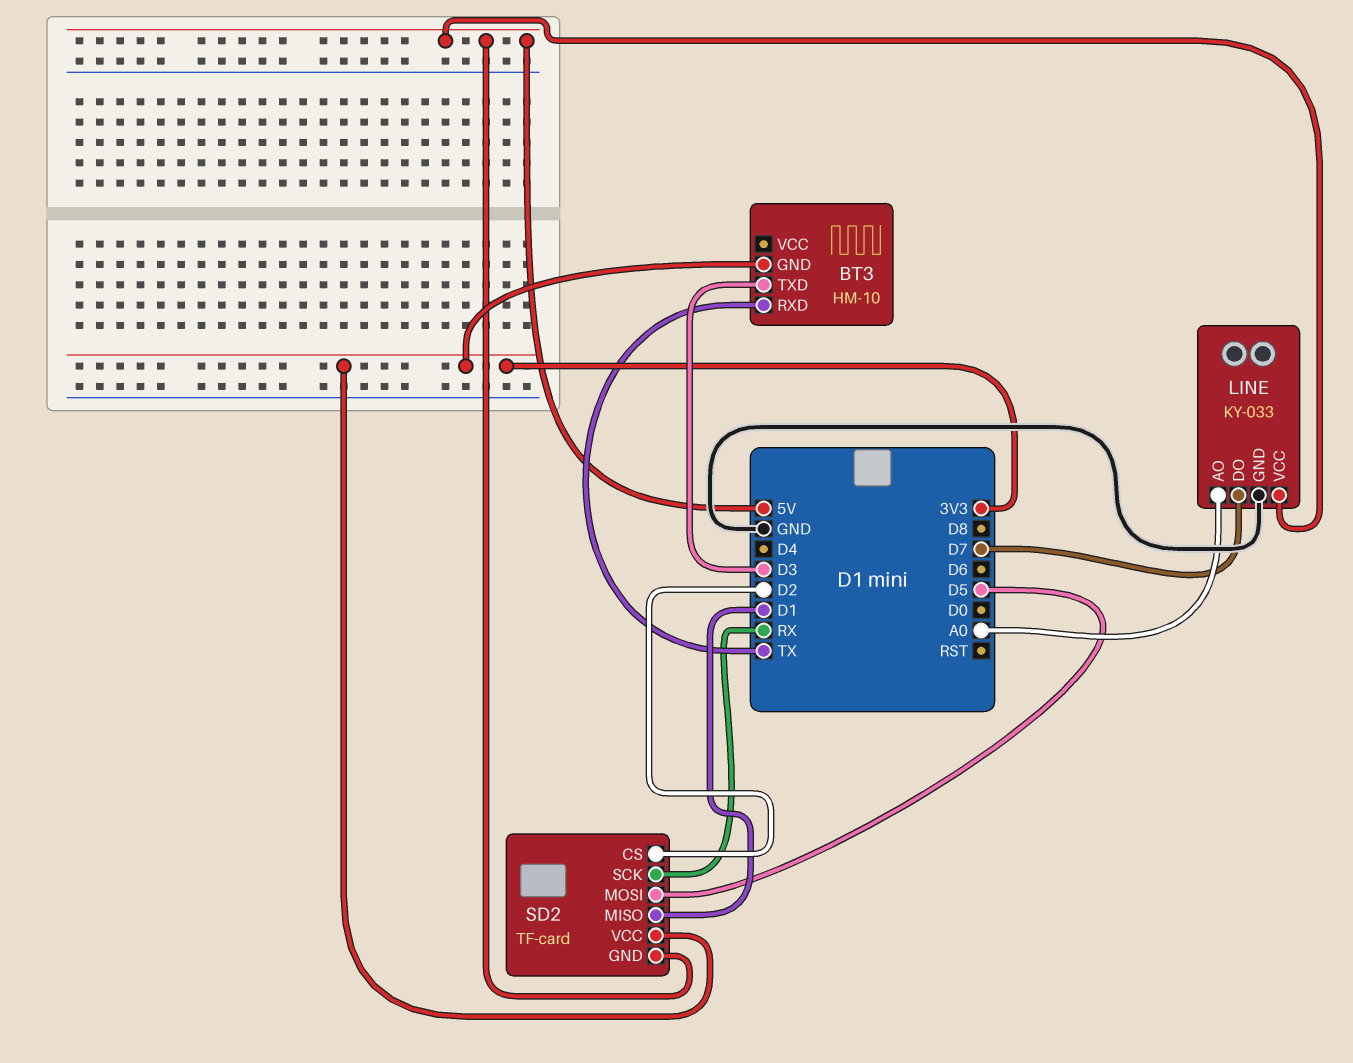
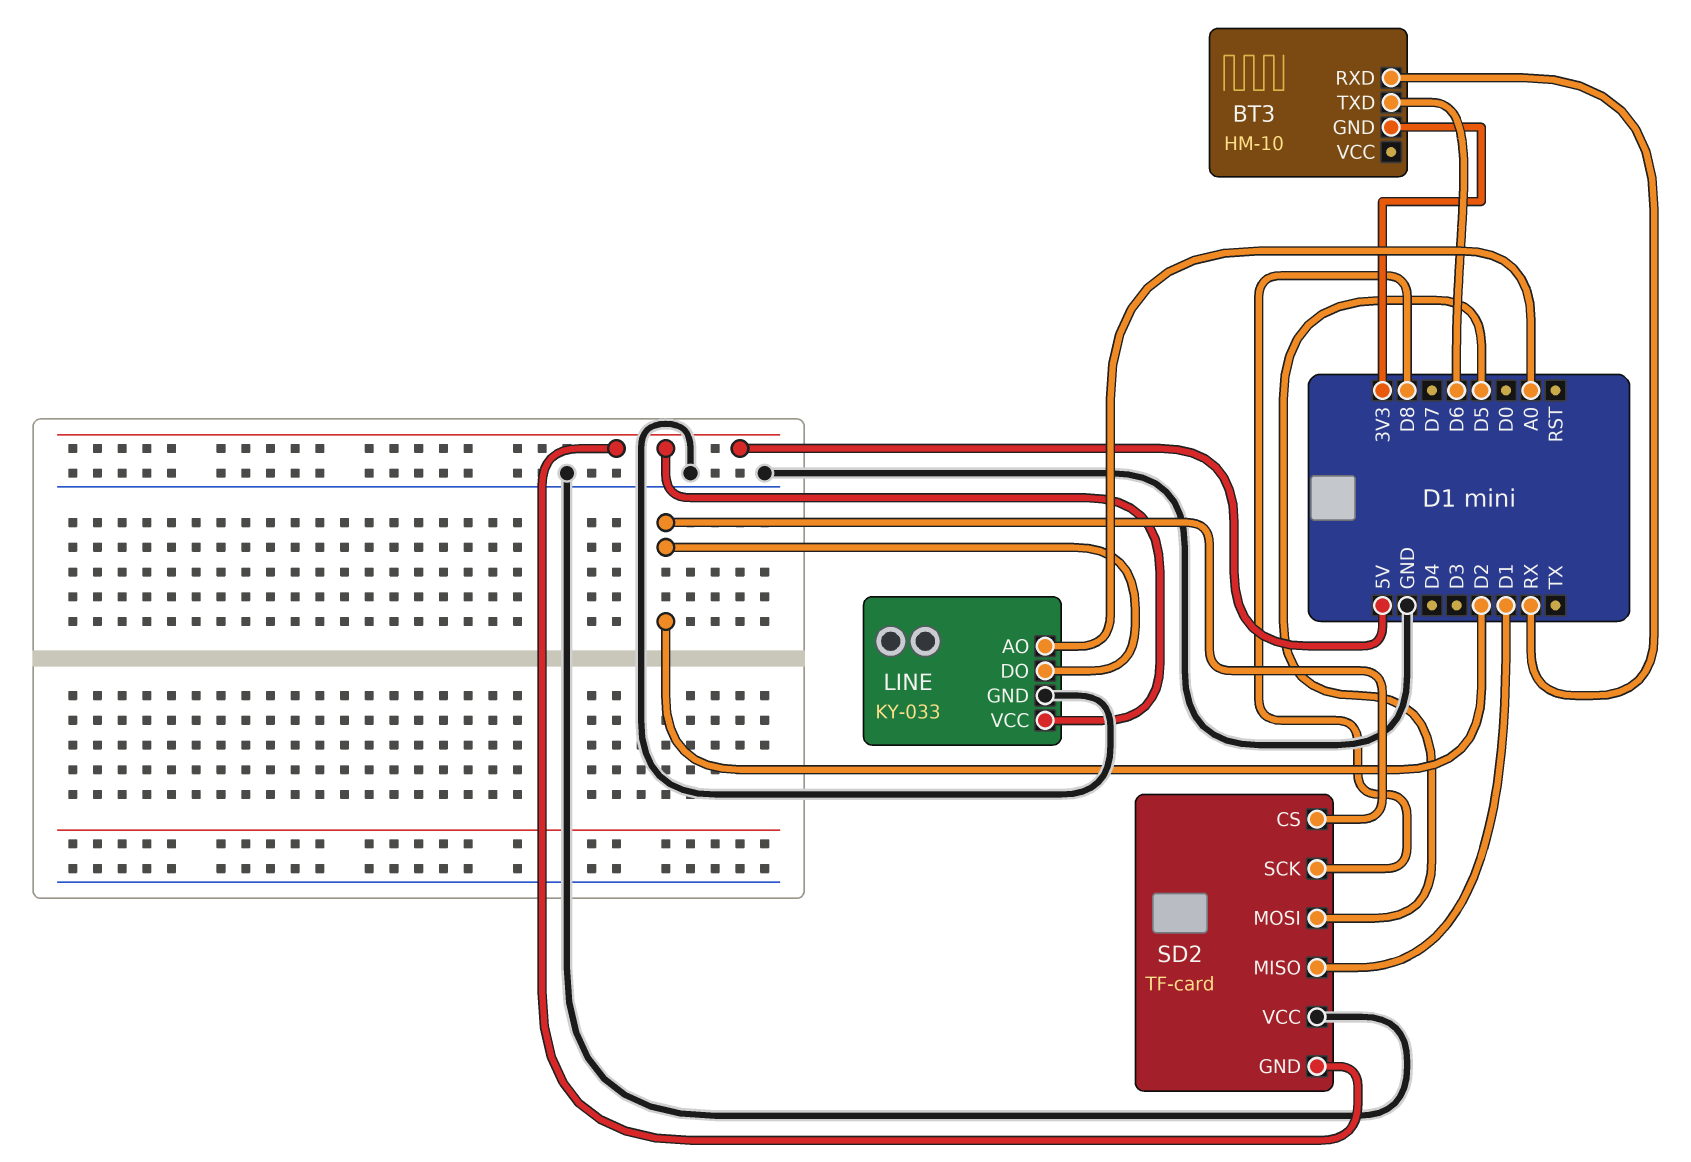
BT3 pin RXD: TX -> RX
BT3 pin TXD: D3 -> D6
LINE pin DO: D7 -> D2
SD2 pin SCK: RX -> D8
SD2 pin VCC: 3V3 -> GND

